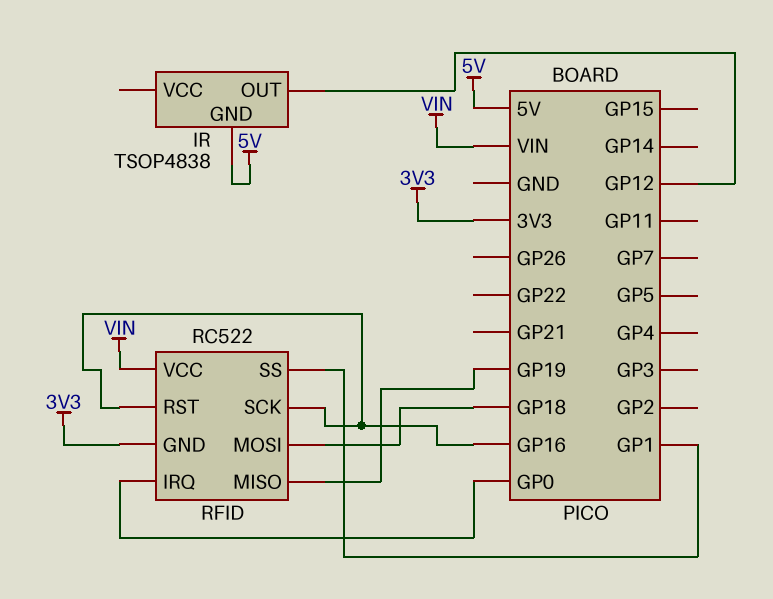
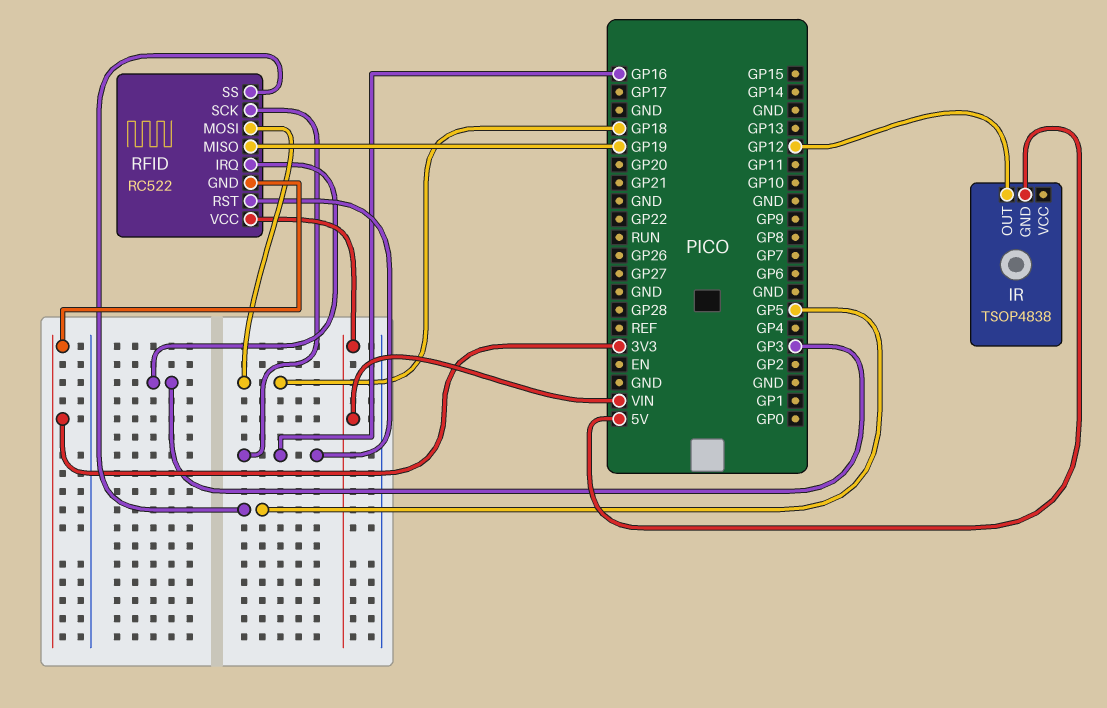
RFID pin IRQ: GP0 -> GP3
RFID pin SS: GP1 -> GP5

